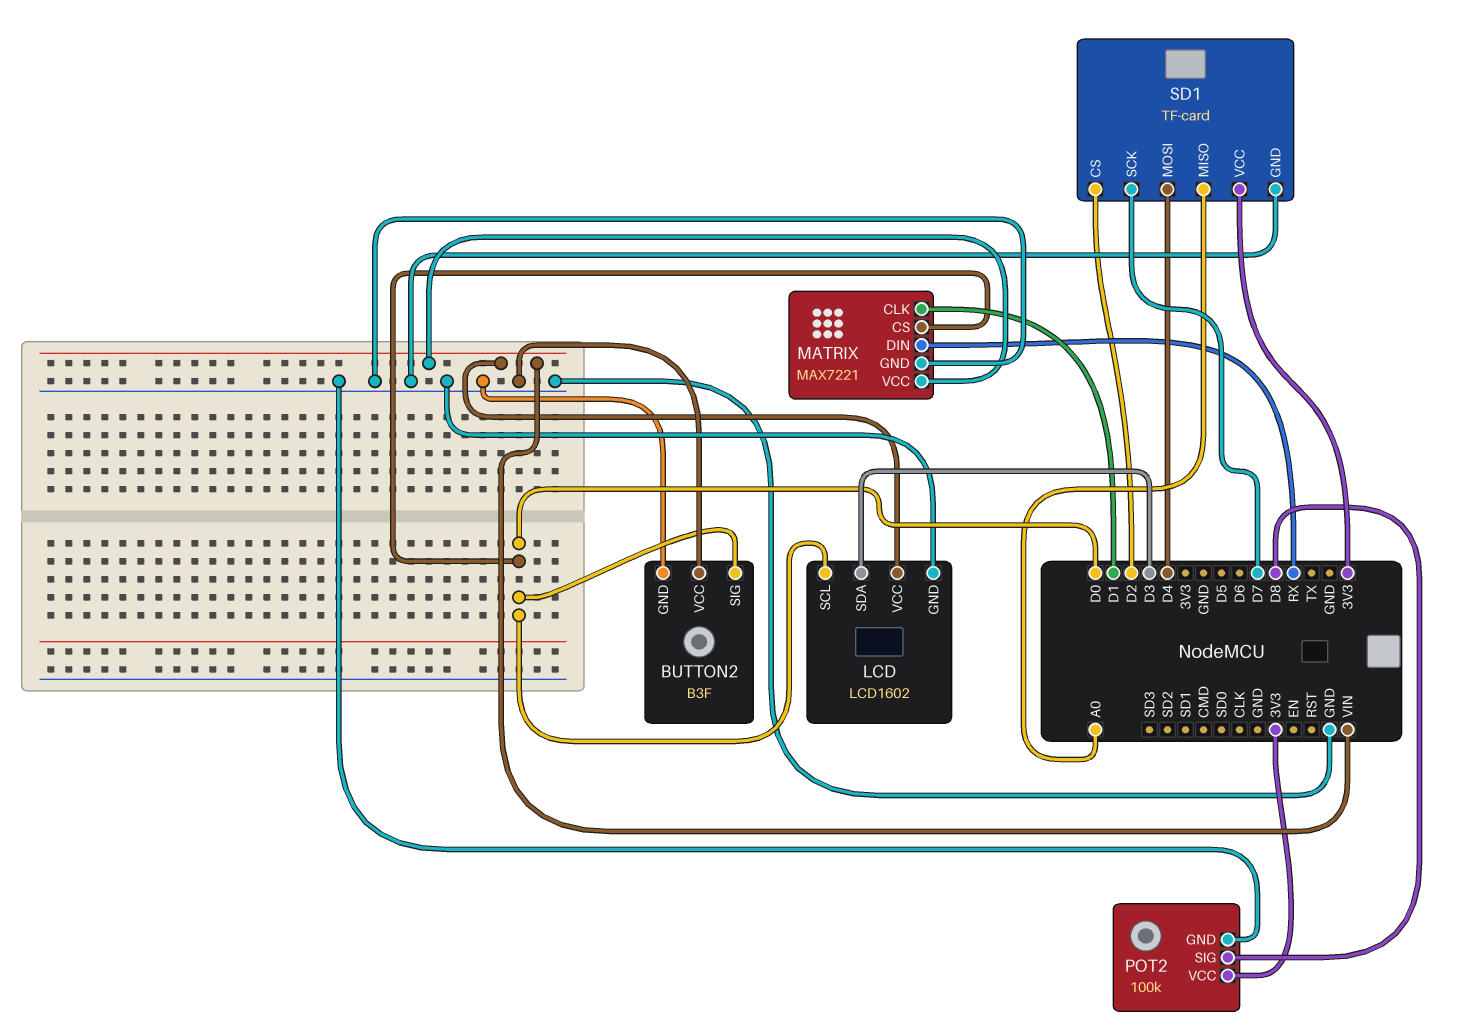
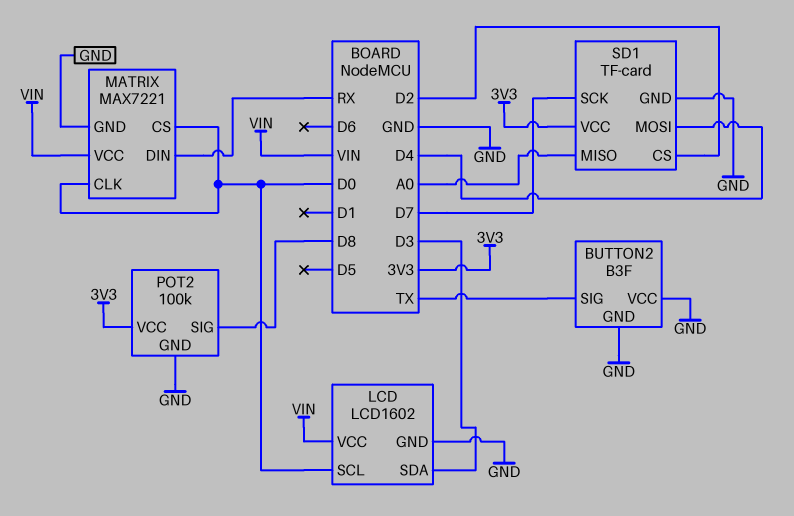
BUTTON2 pin SIG: D0 -> TX
MATRIX pin CLK: D1 -> D0

